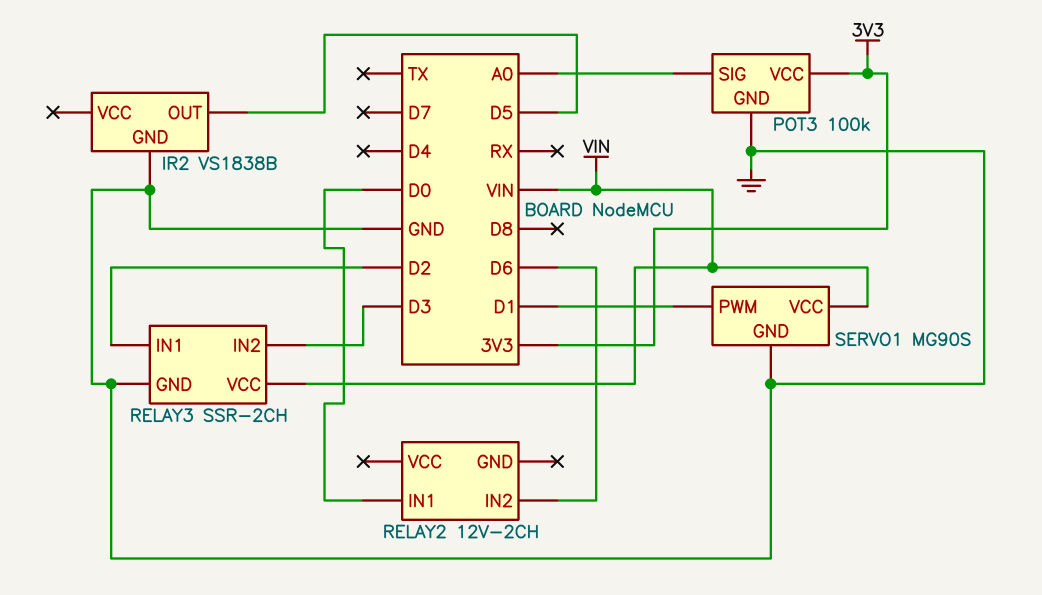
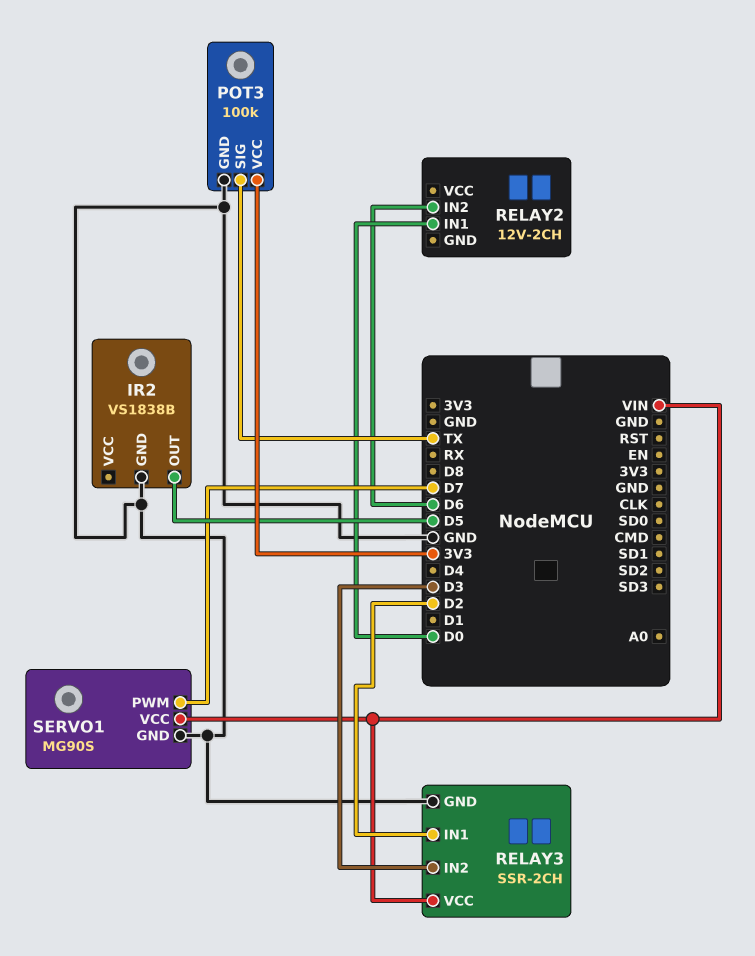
POT3 pin SIG: A0 -> TX
SERVO1 pin PWM: D1 -> D7

